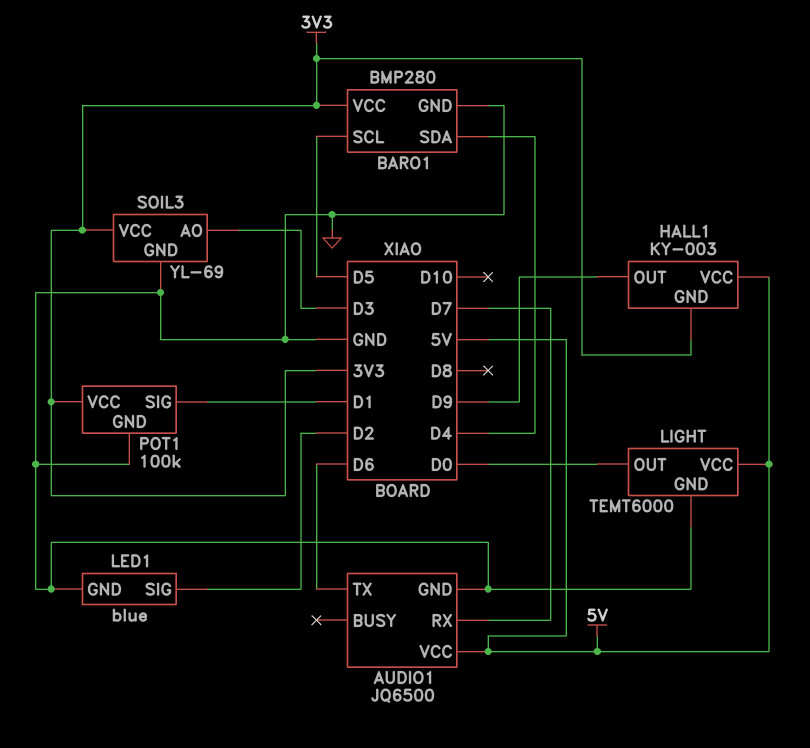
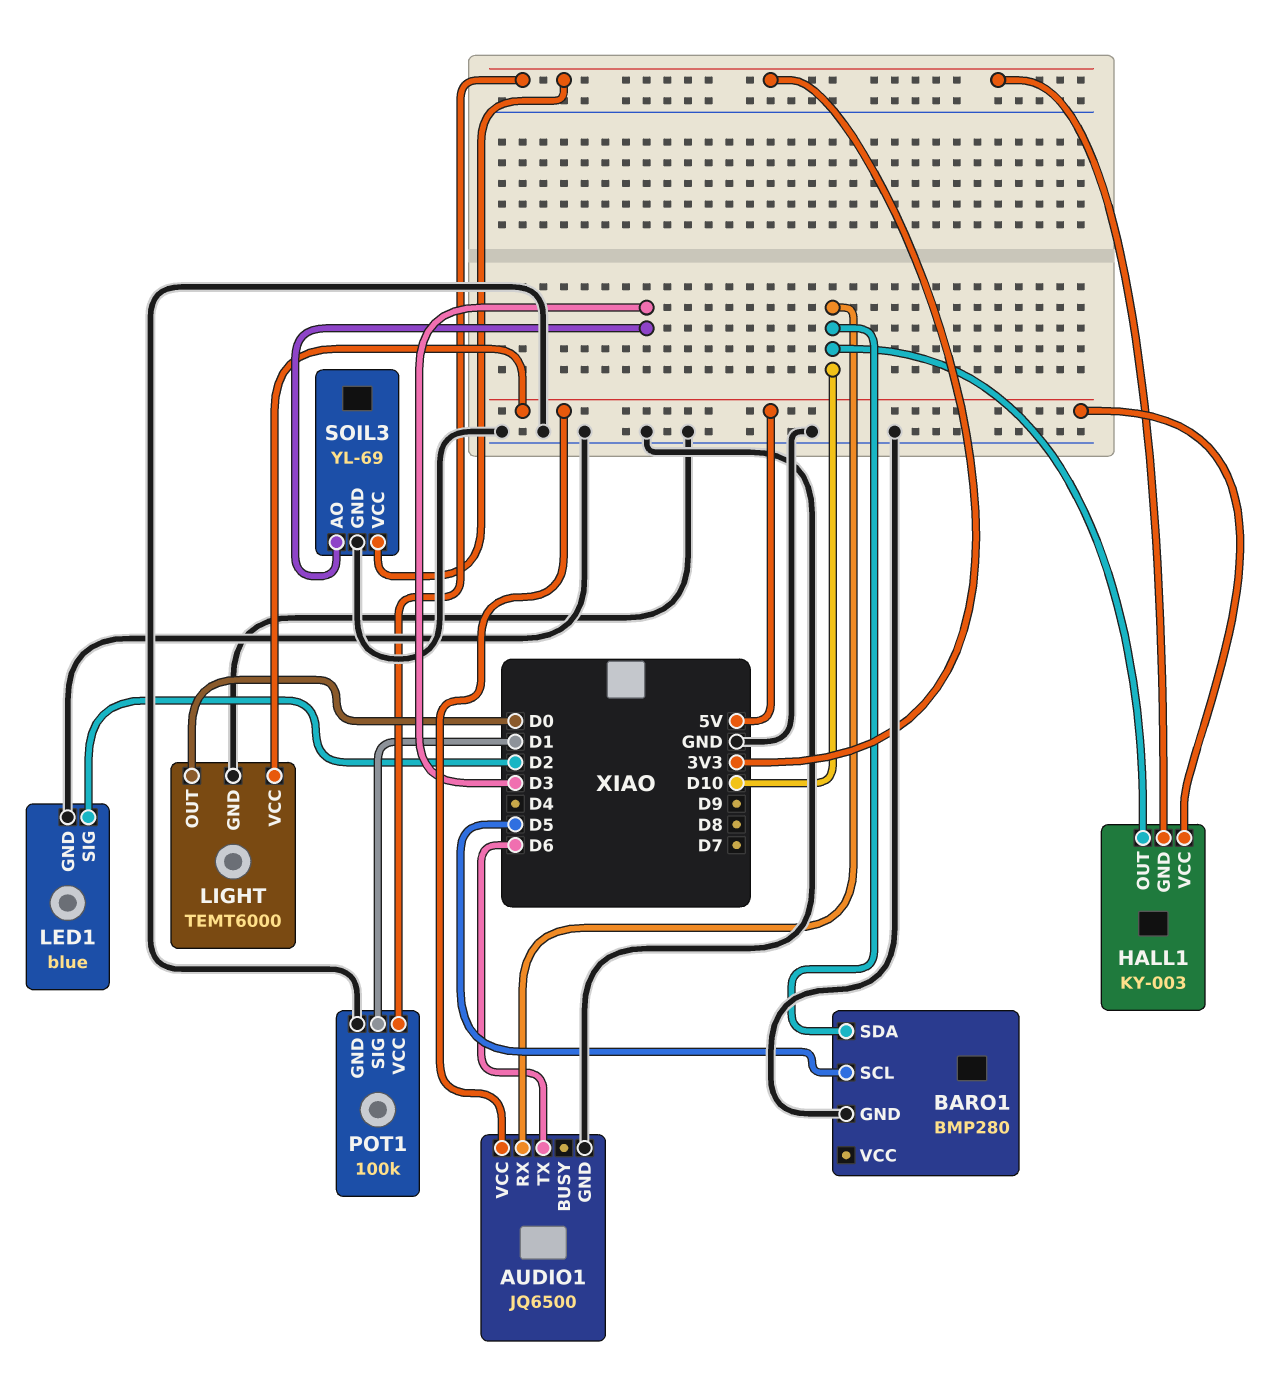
AUDIO1 pin RX: D7 -> D10
BARO1 pin SDA: D4 -> D10
BARO1 pin VCC: 3V3 -> none
HALL1 pin OUT: D9 -> D10

